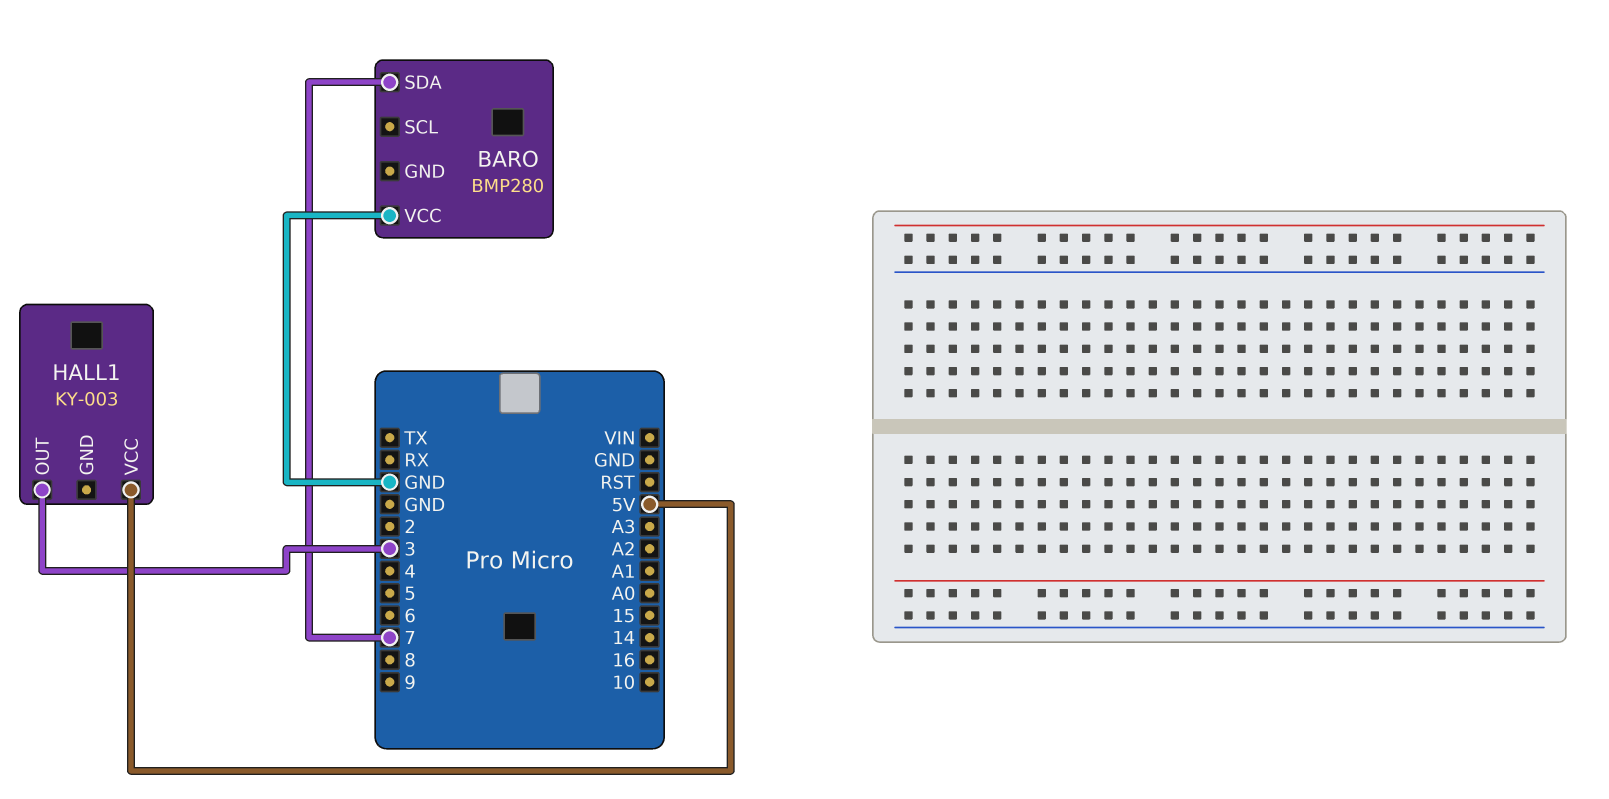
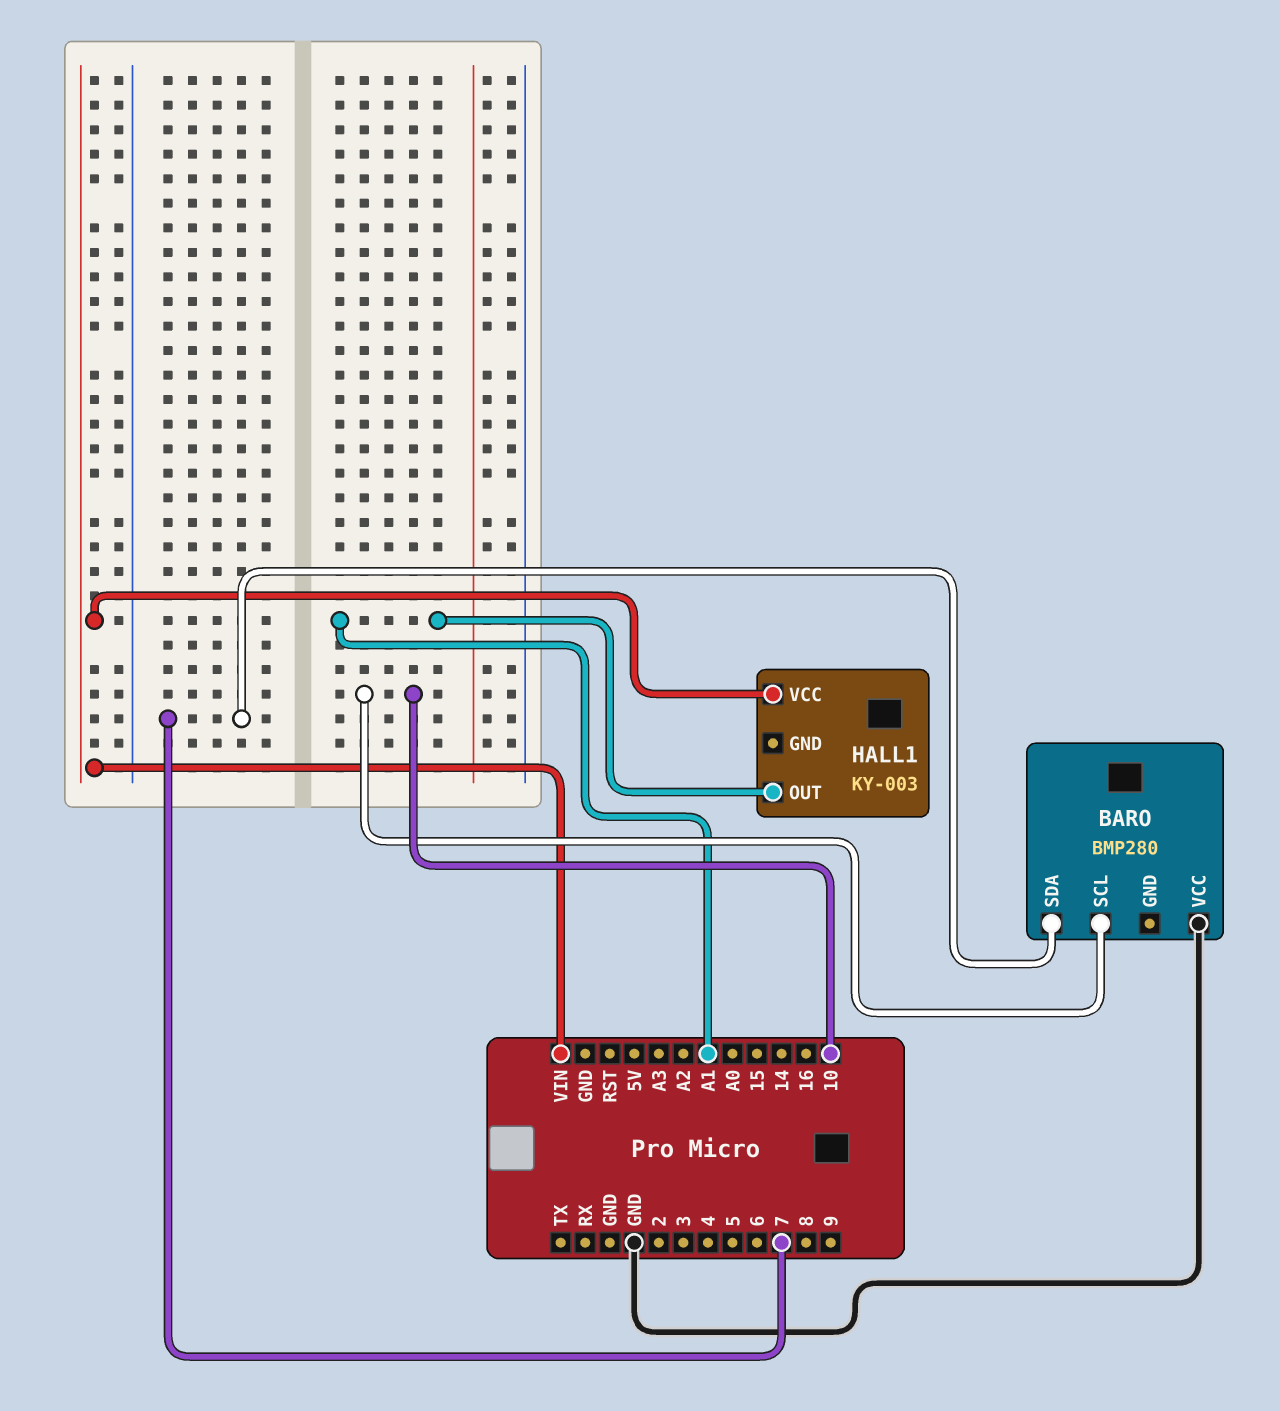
BARO pin SCL: none -> 10
HALL1 pin OUT: 3 -> A1
HALL1 pin VCC: 5V -> VIN

